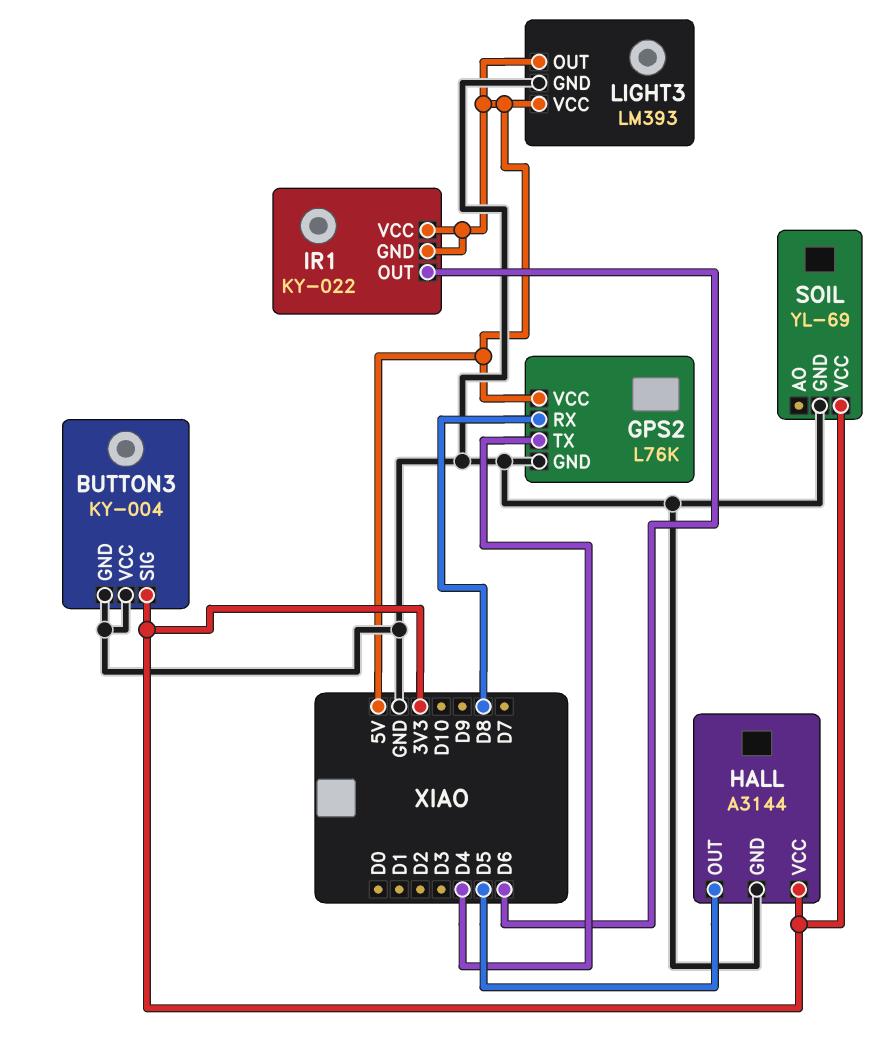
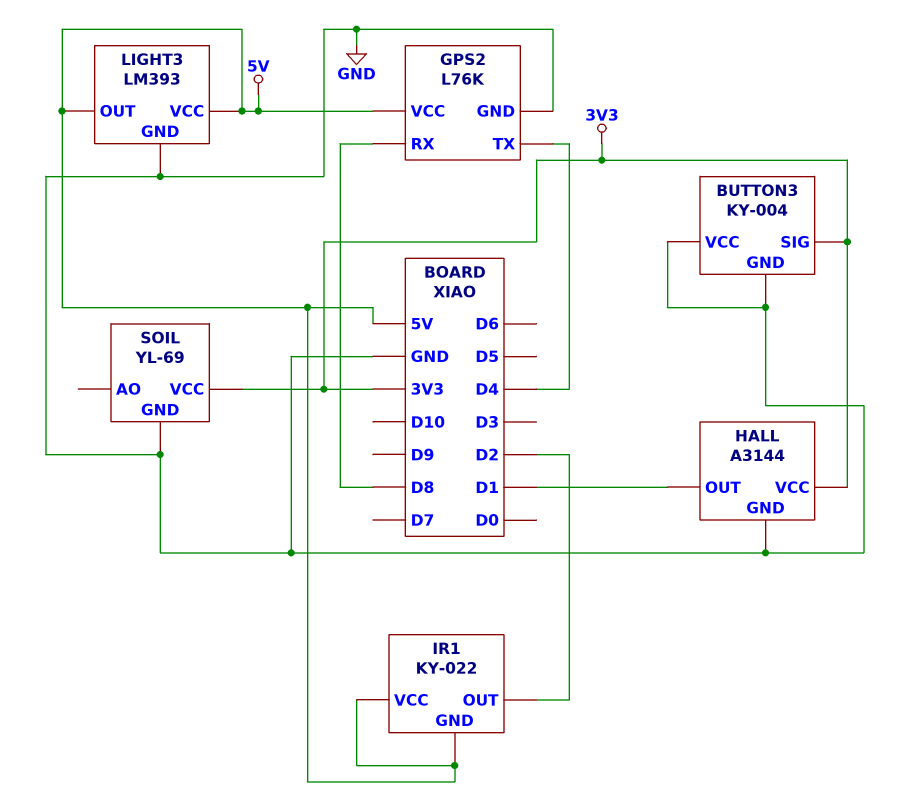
HALL pin OUT: D5 -> D1
IR1 pin OUT: D6 -> D2

